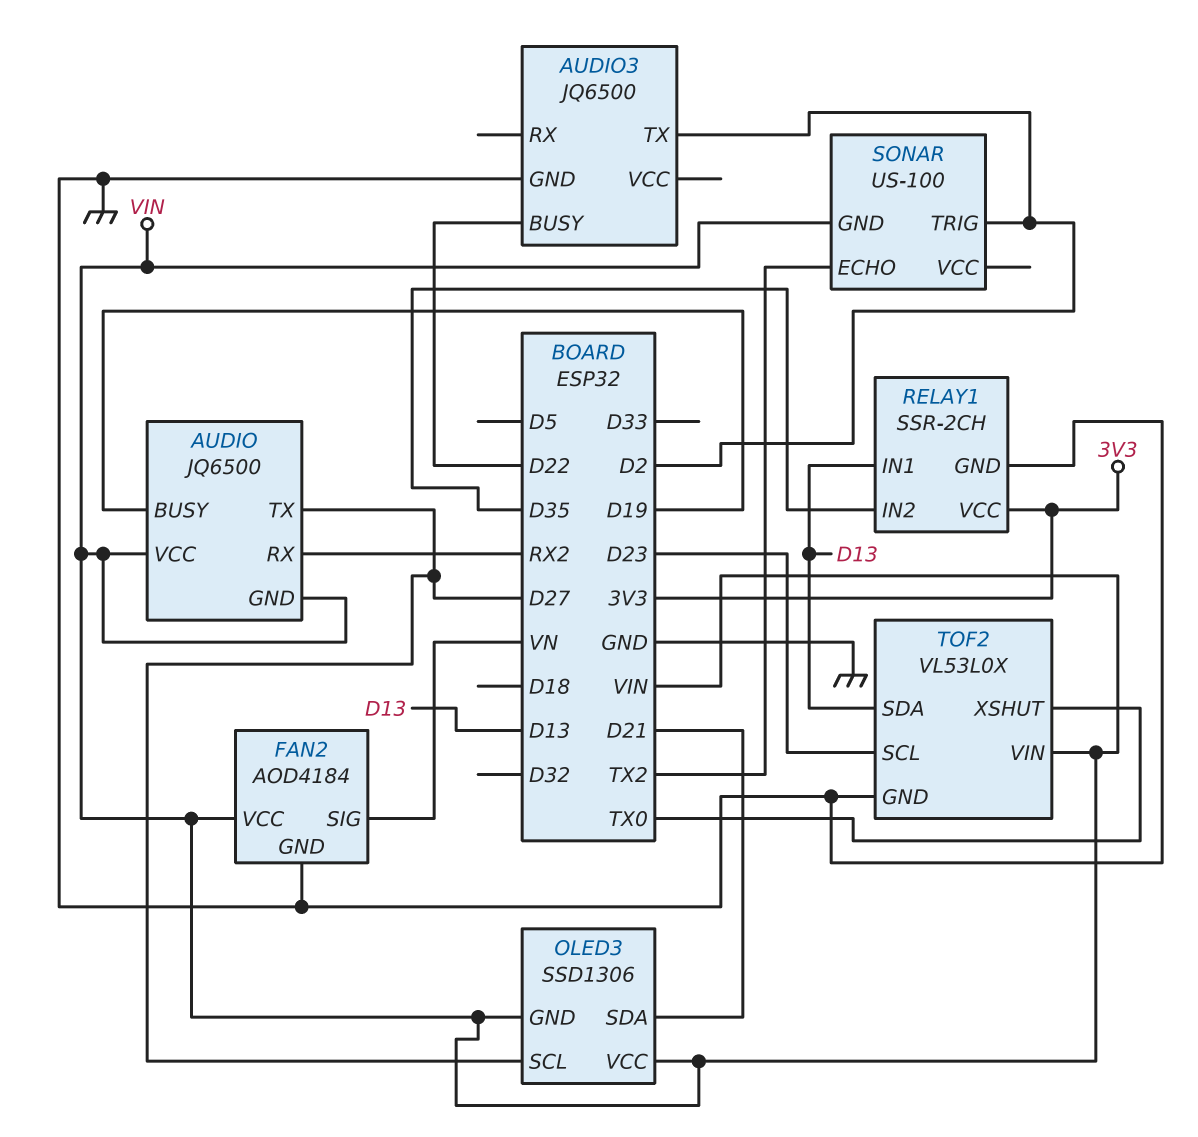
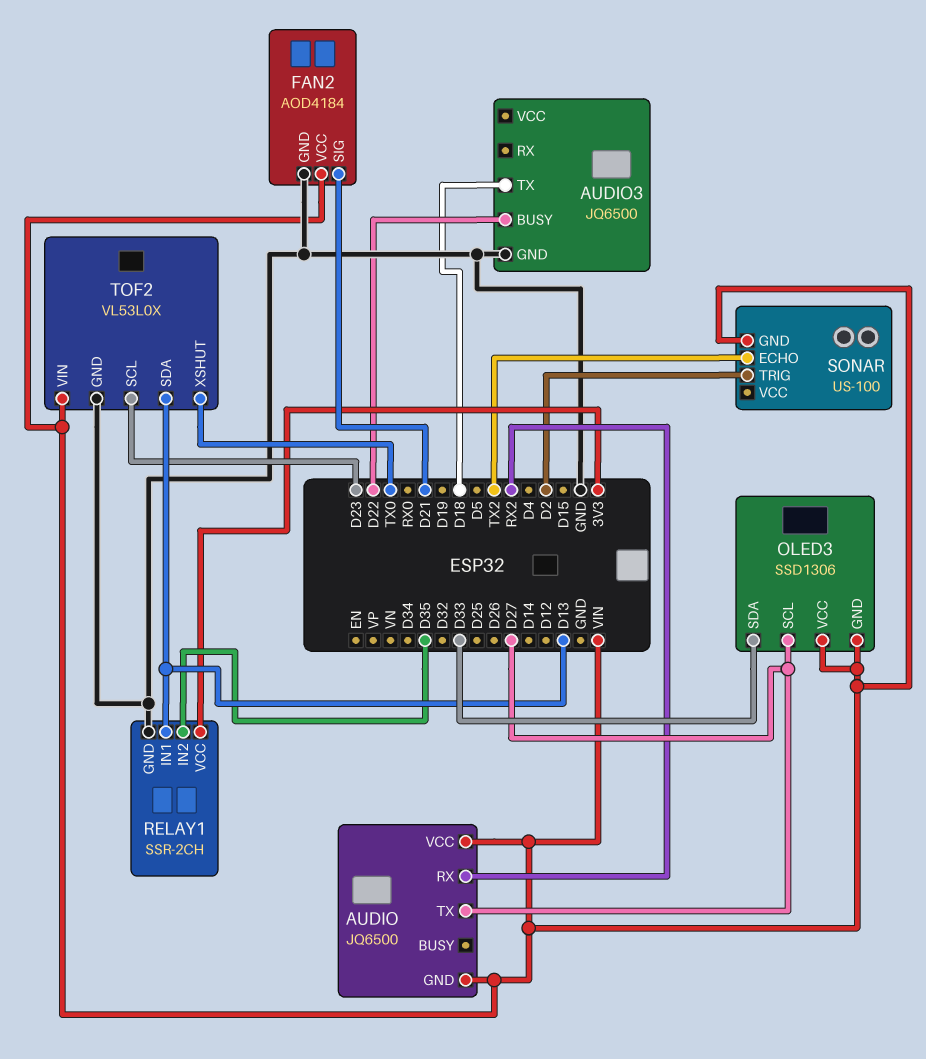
AUDIO pin BUSY: D19 -> none
AUDIO3 pin TX: D2 -> D18
FAN2 pin SIG: VN -> D21
OLED3 pin SDA: D21 -> D33

